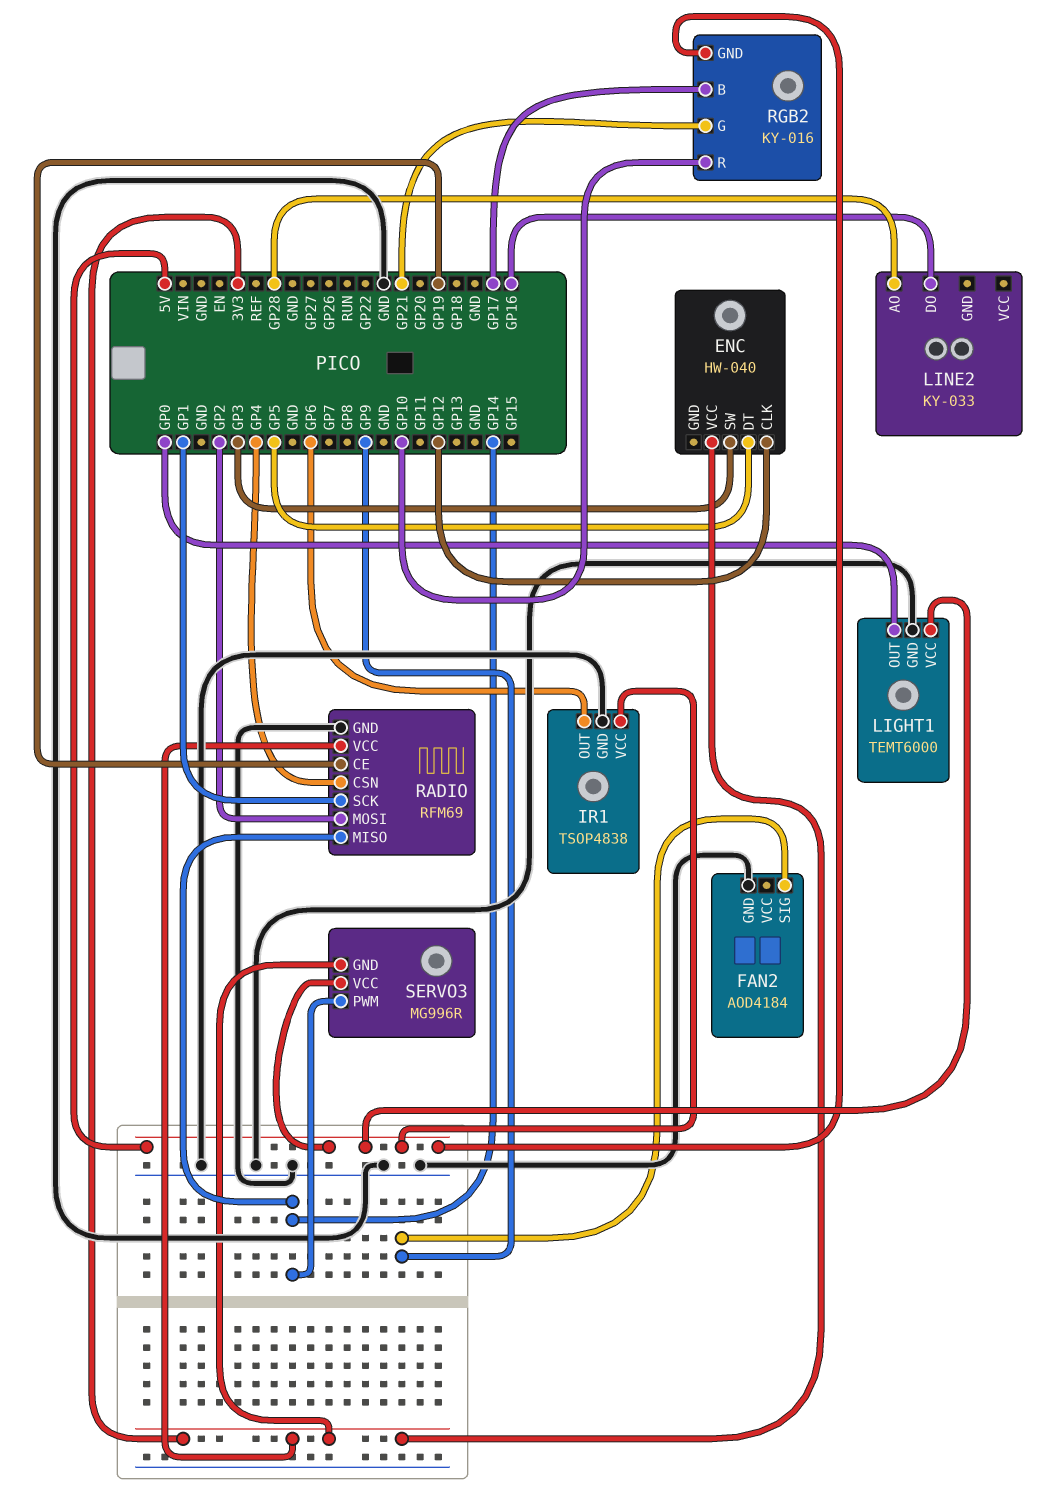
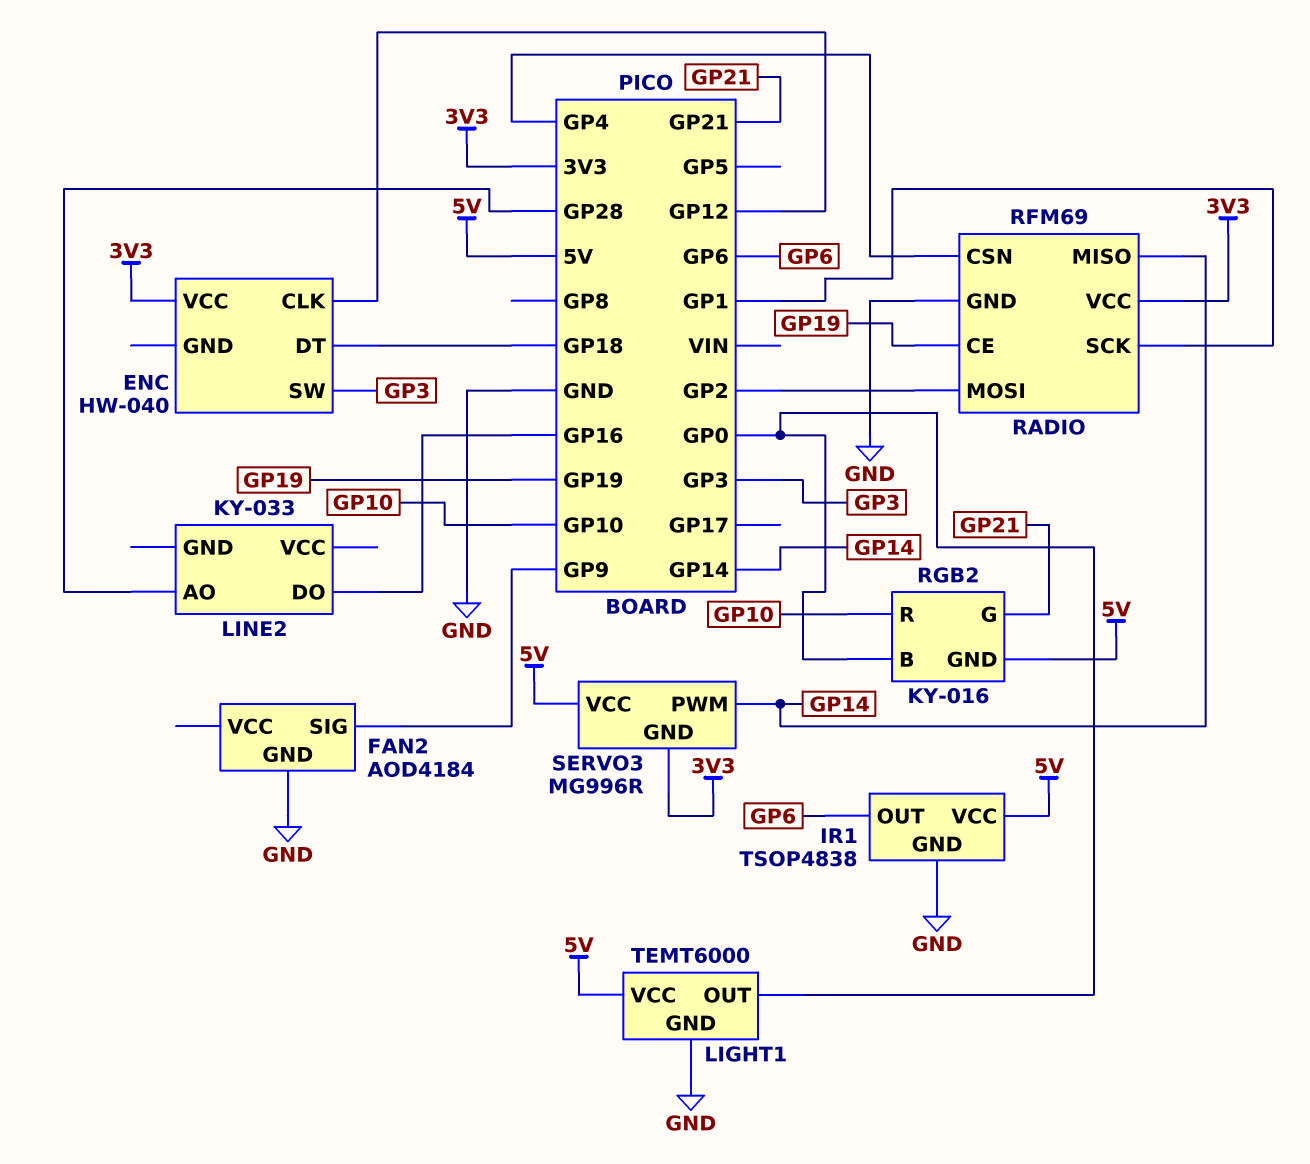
ENC pin DT: GP5 -> GP18
RGB2 pin B: GP17 -> GP0

